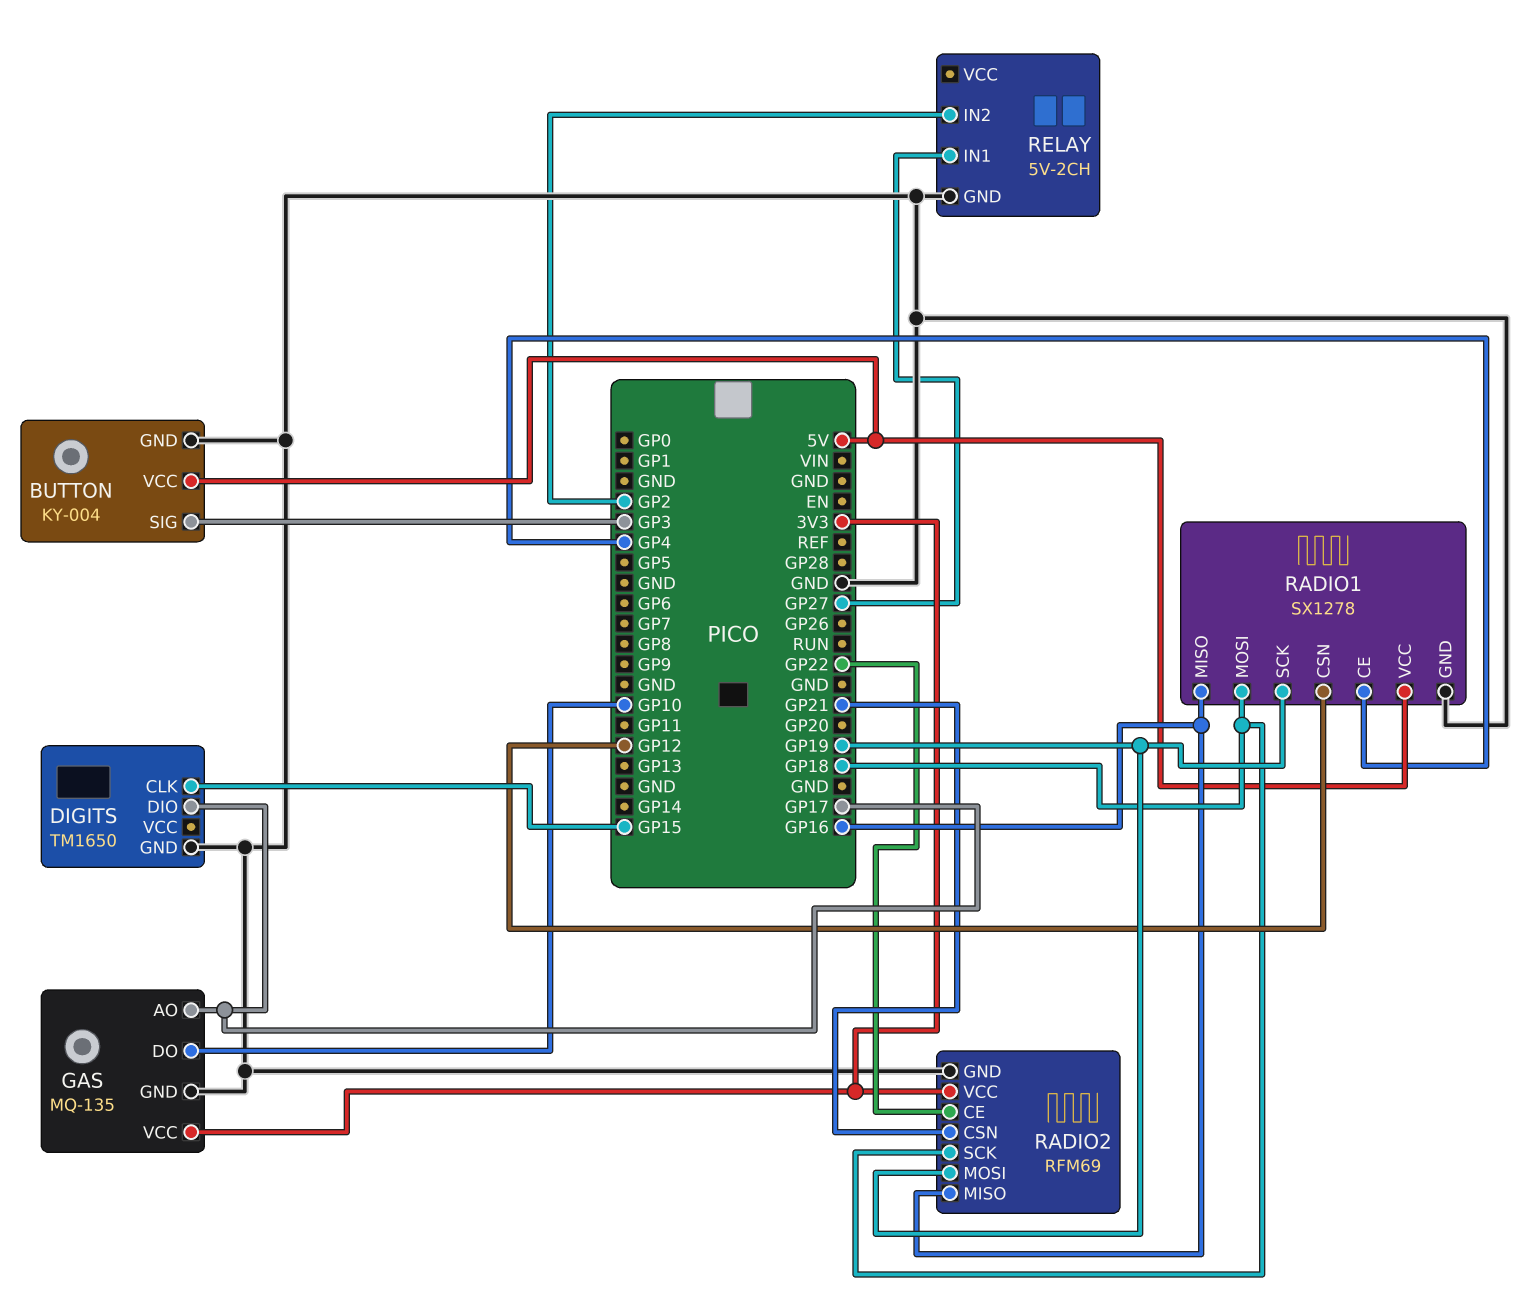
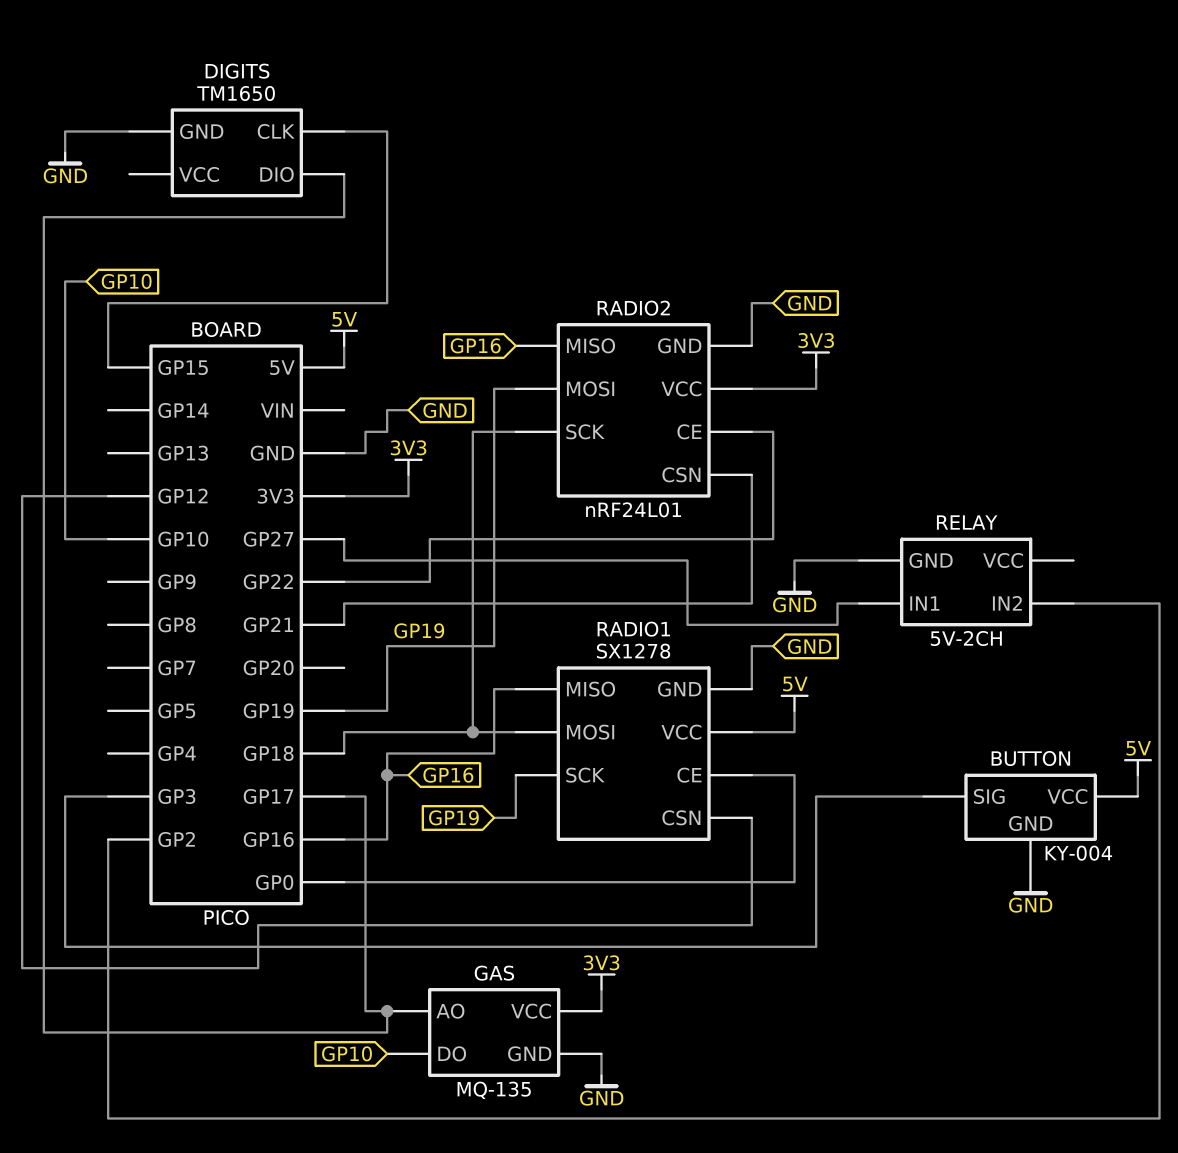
RADIO1 pin CE: GP4 -> GP0
RADIO2: RFM69 -> nRF24L01

